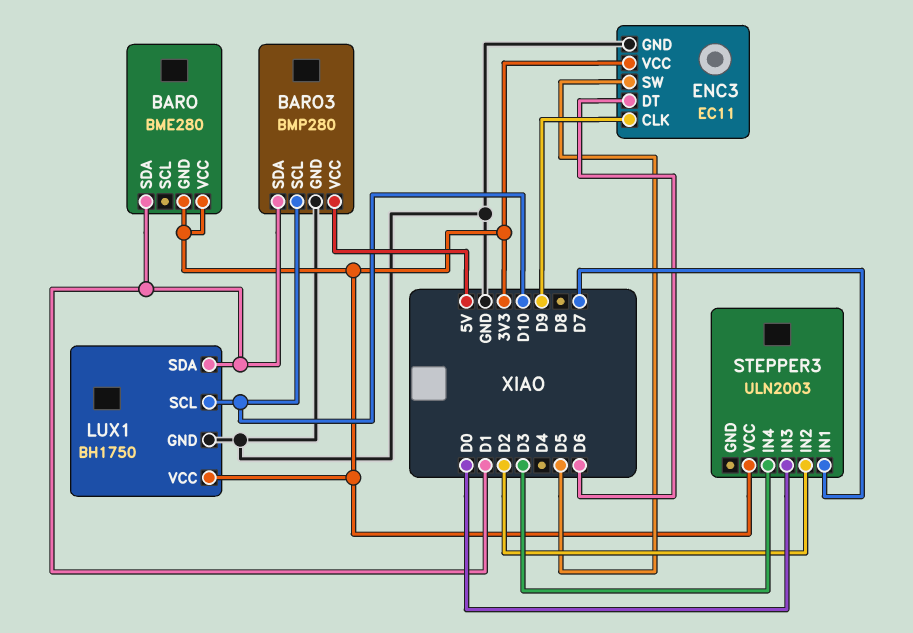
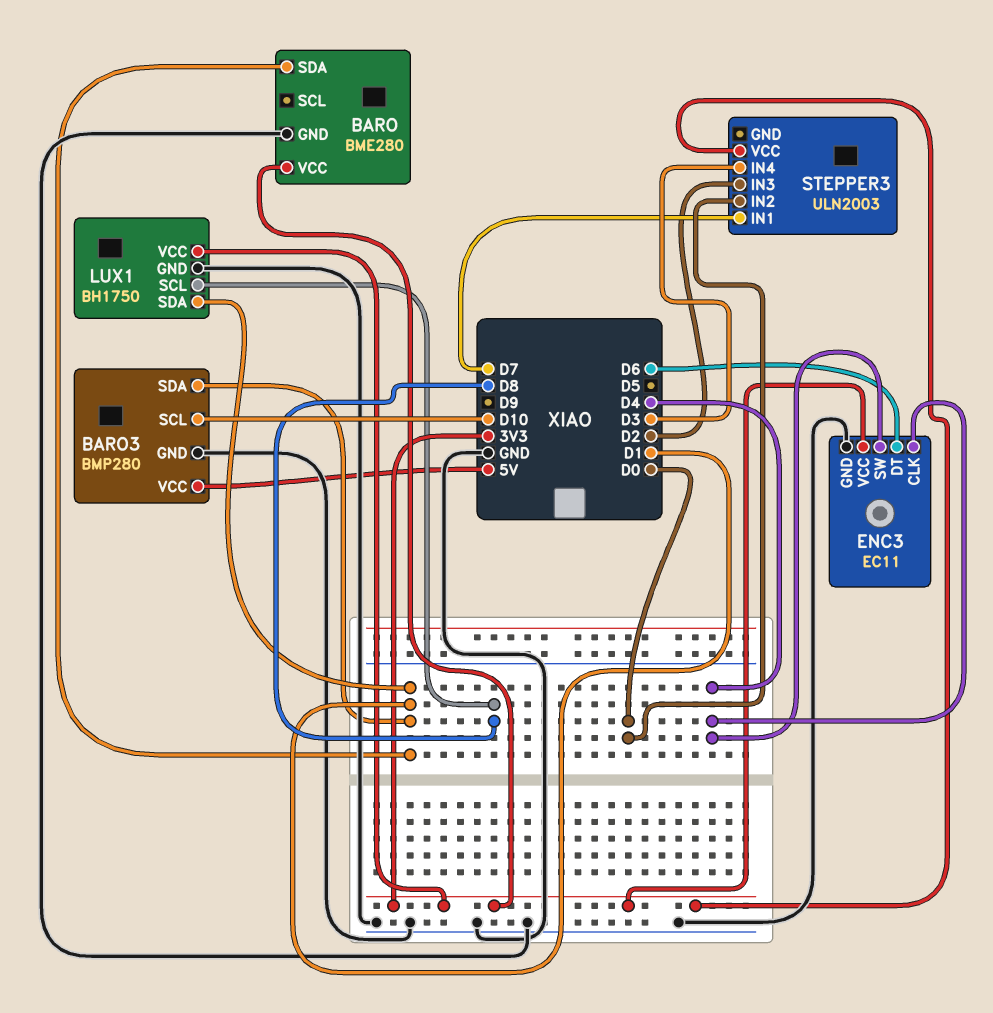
BARO pin GND: 3V3 -> GND
ENC3 pin CLK: D9 -> D4
ENC3 pin SW: D5 -> D4
LUX1 pin SCL: D10 -> D8
STEPPER3 pin IN2: D2 -> D0
STEPPER3 pin IN3: D0 -> D2

